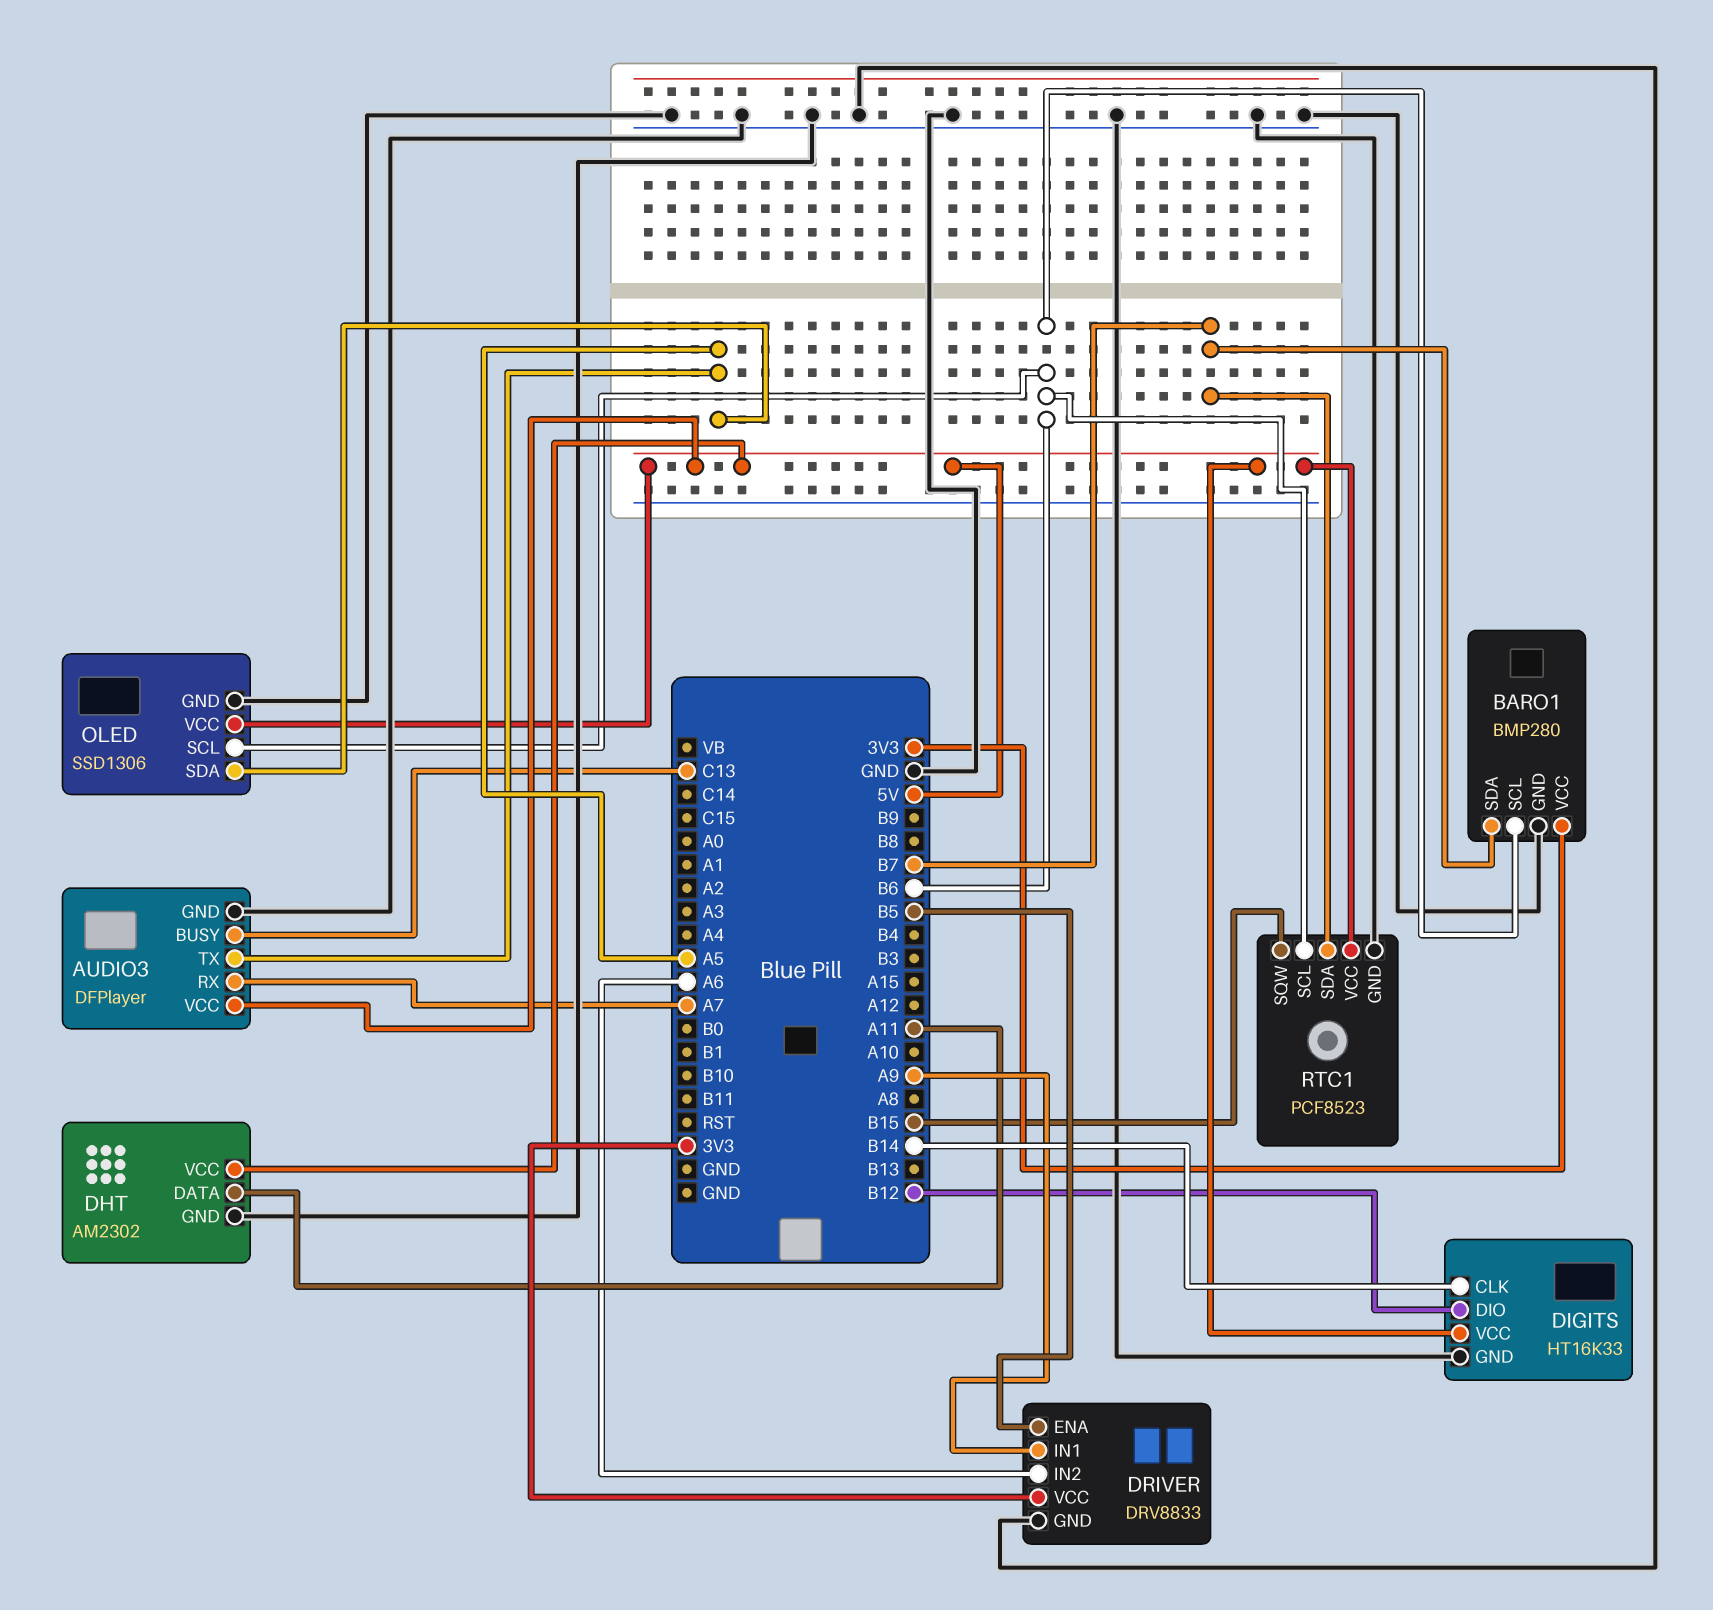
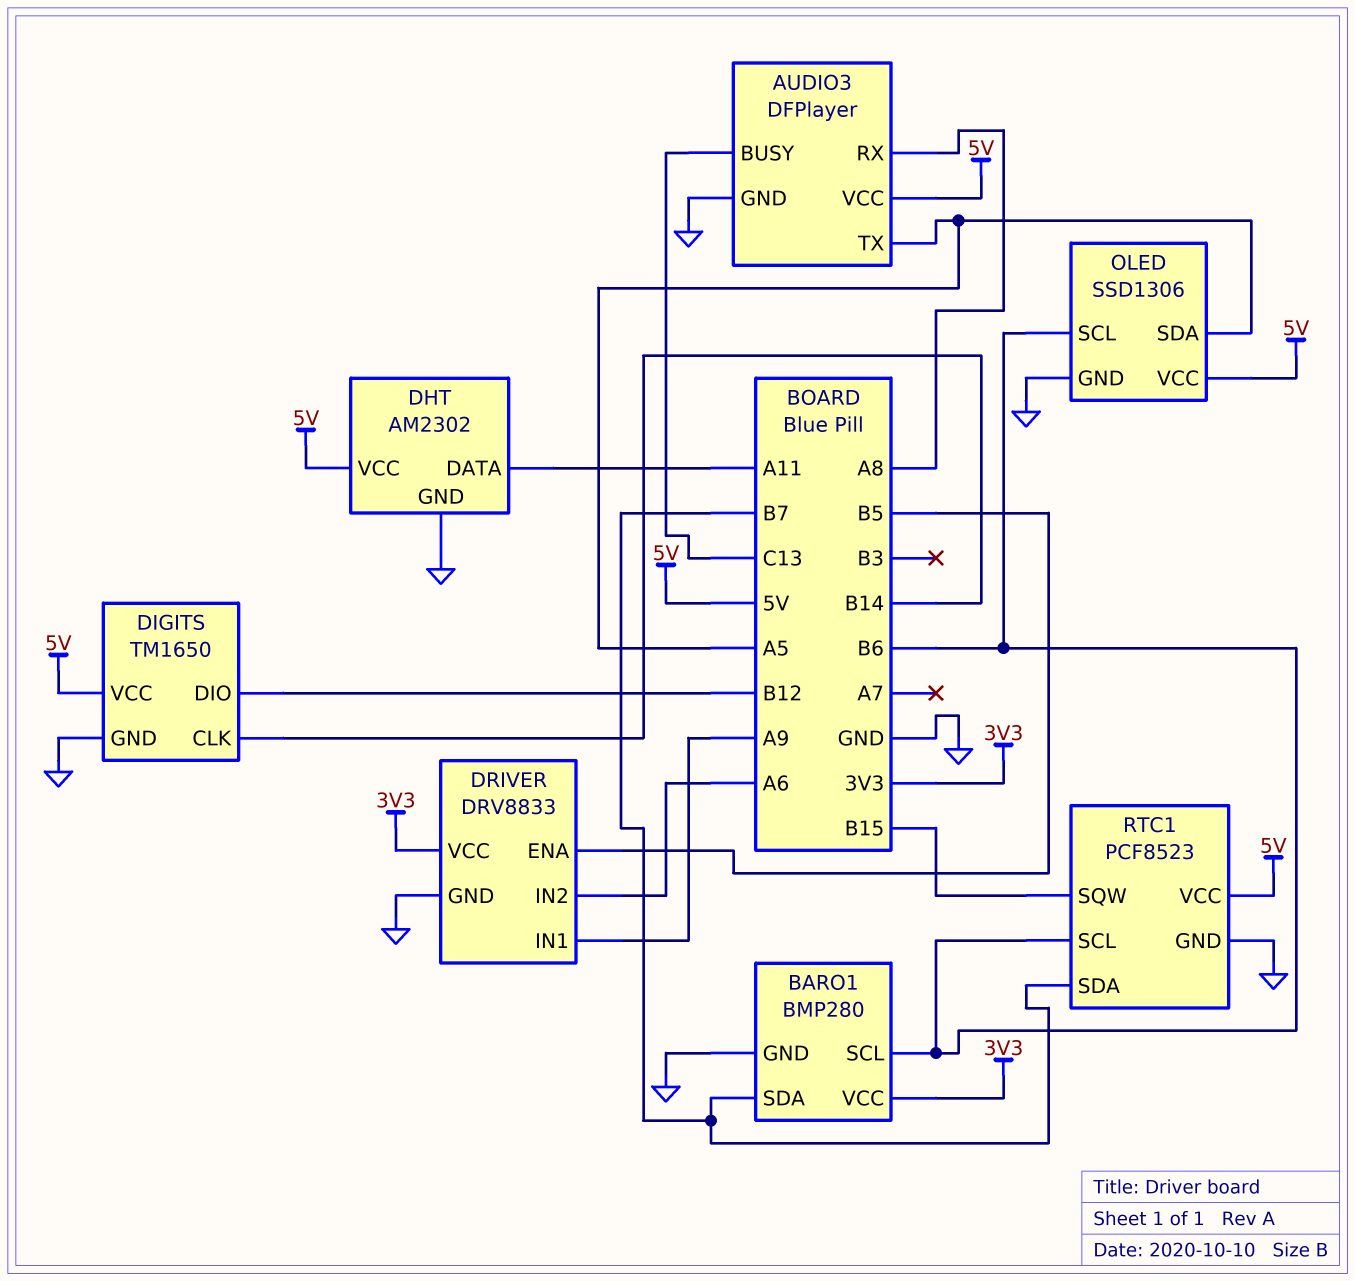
AUDIO3 pin RX: A7 -> A8
DIGITS: HT16K33 -> TM1650

